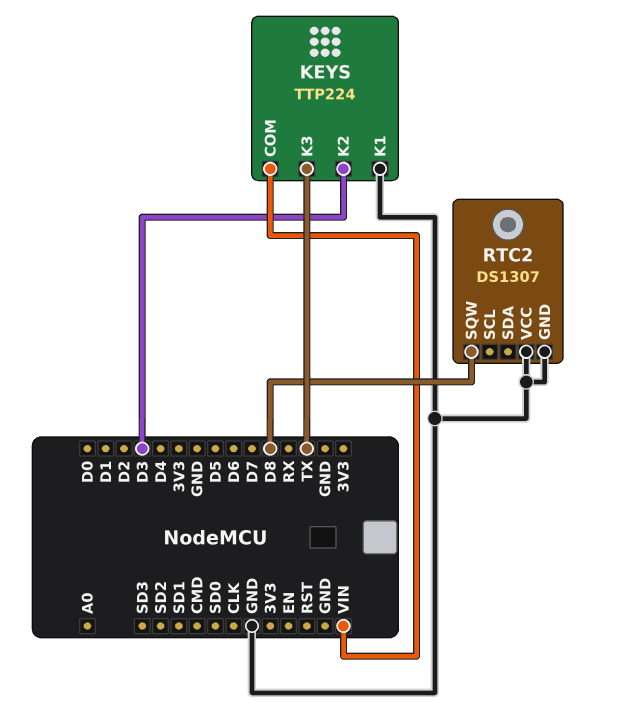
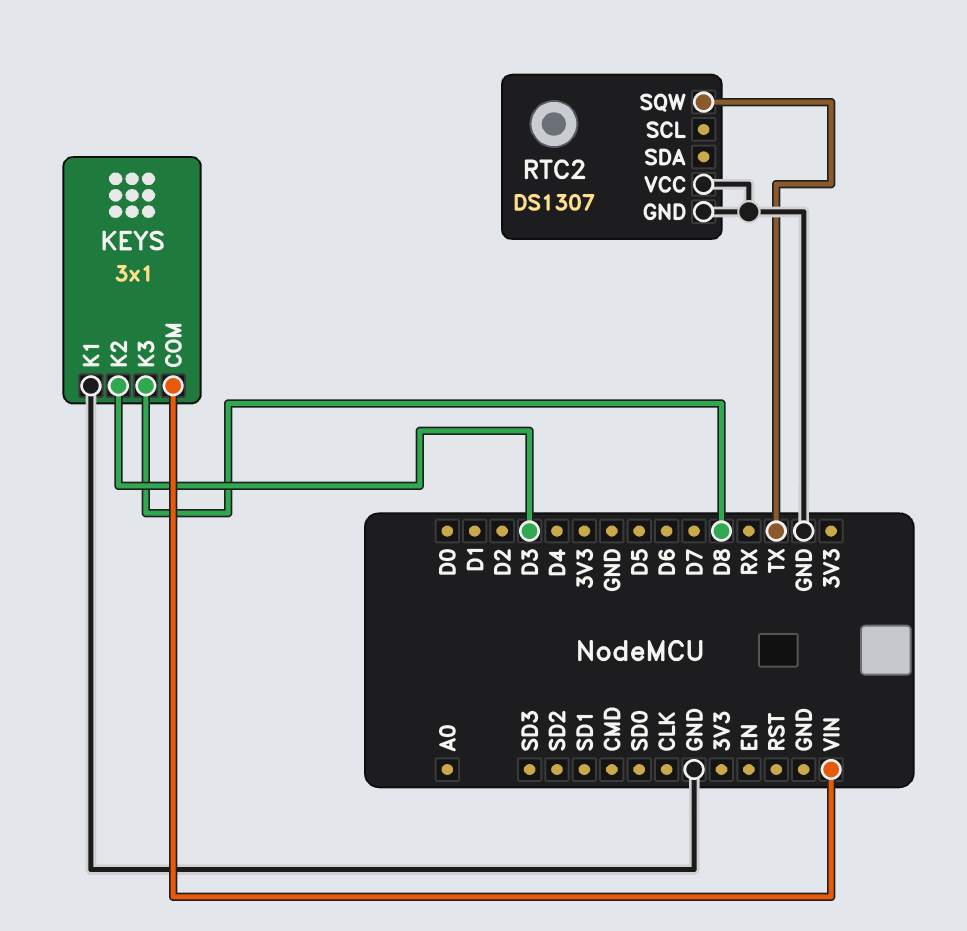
KEYS: TTP224 -> 3x1
KEYS pin K3: TX -> D8
RTC2 pin SQW: D8 -> TX

